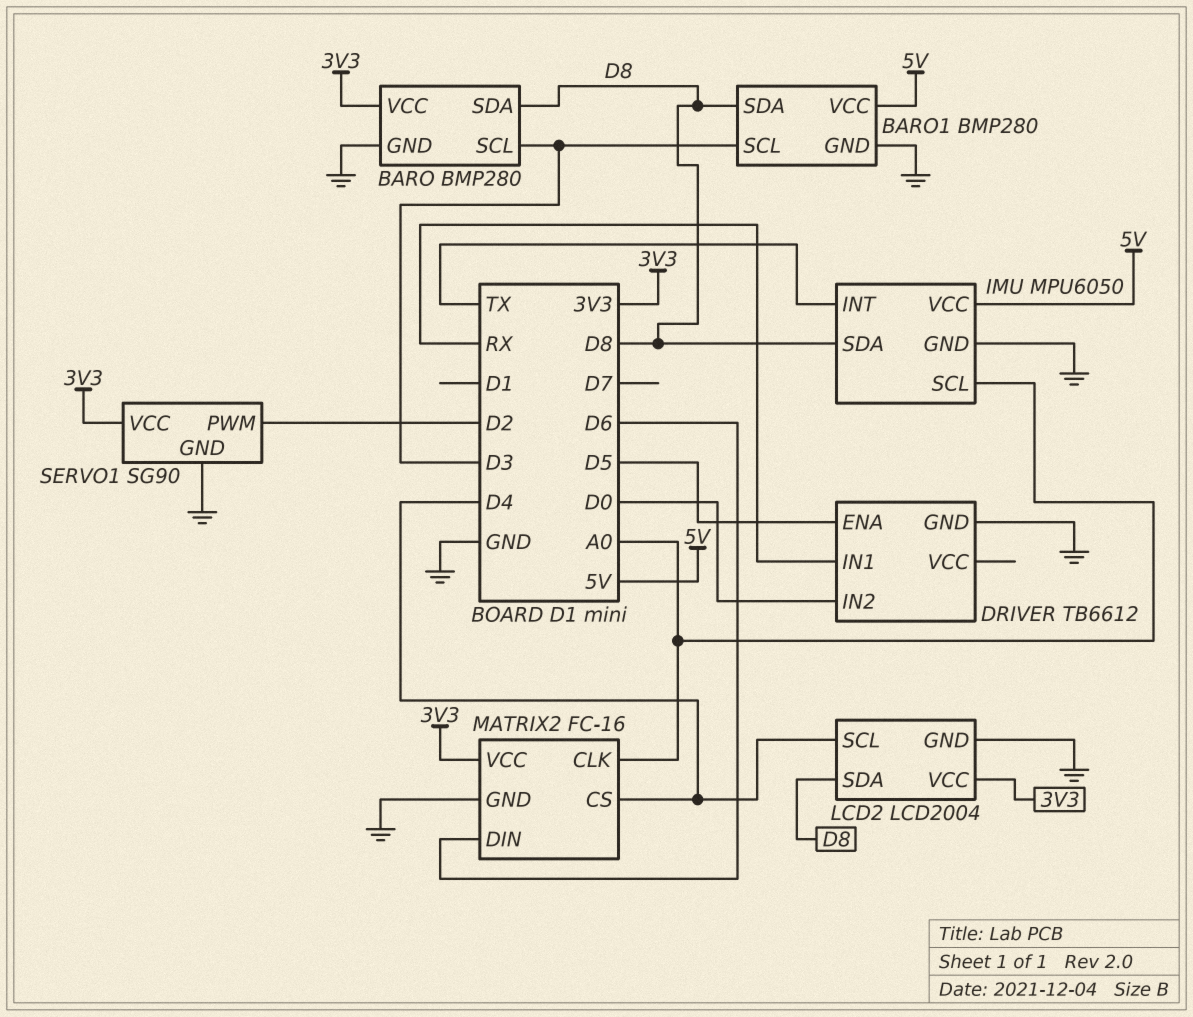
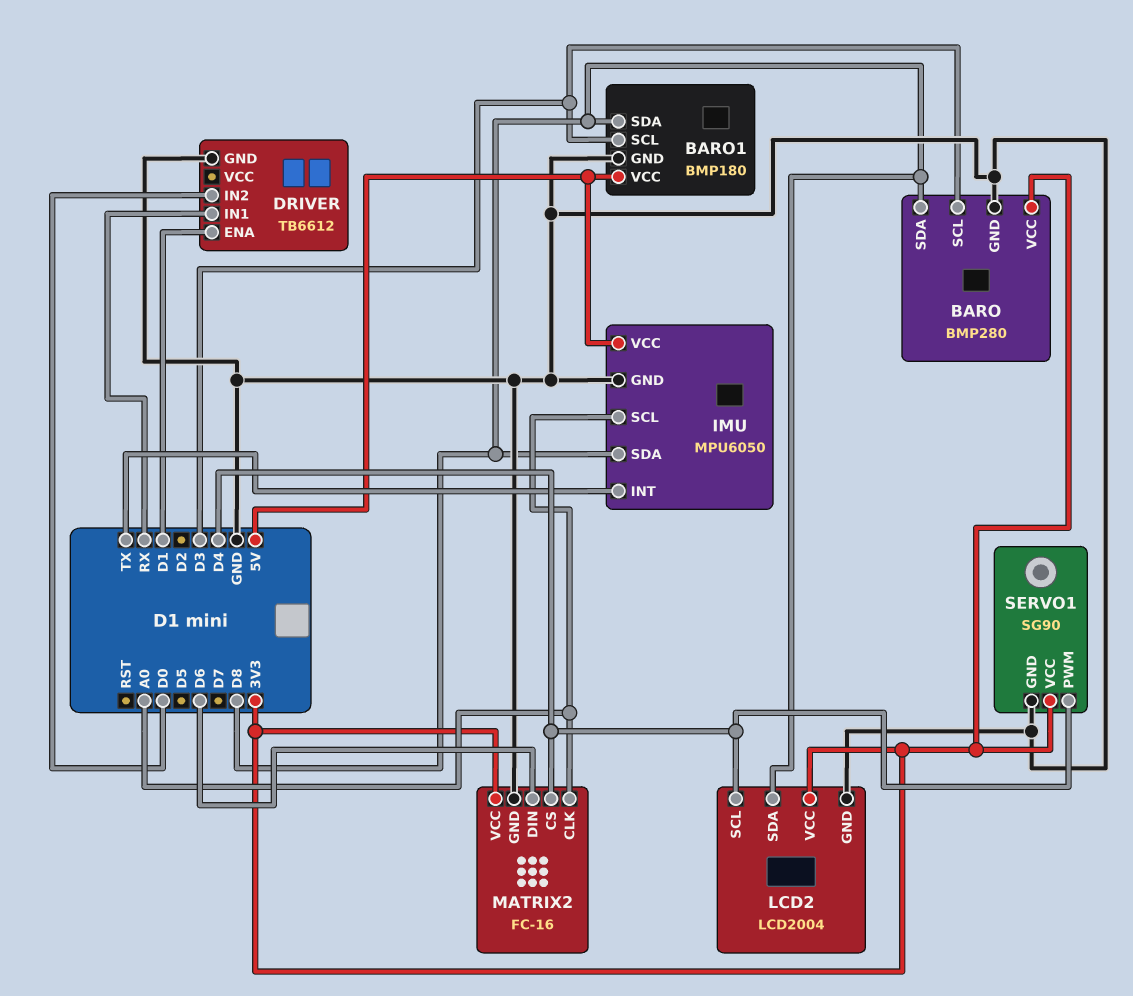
BARO1: BMP280 -> BMP180
DRIVER pin ENA: D5 -> D1
SERVO1 pin PWM: D2 -> D4

